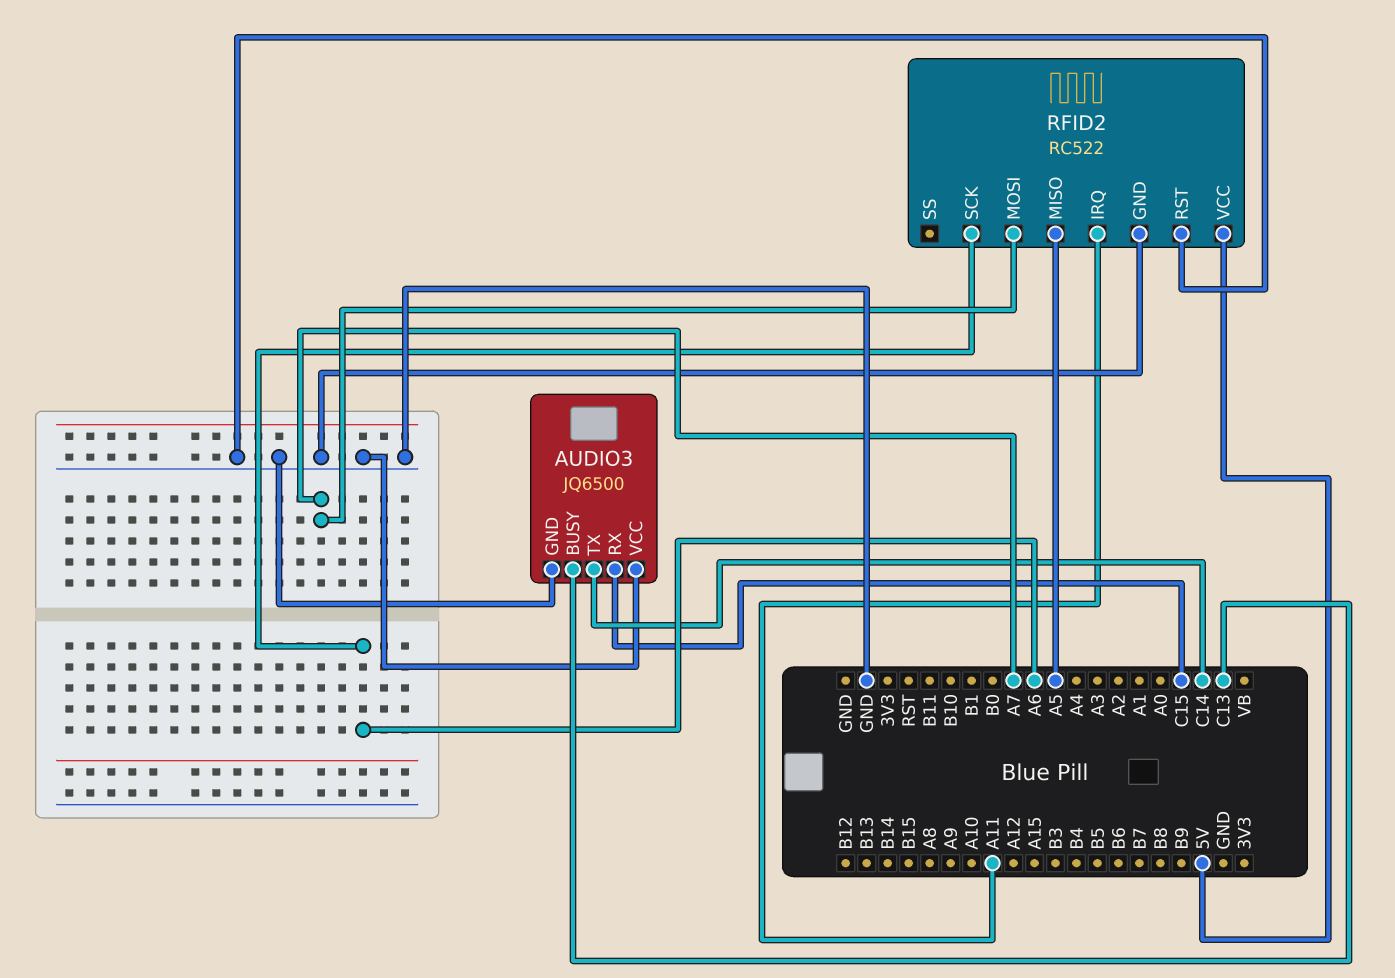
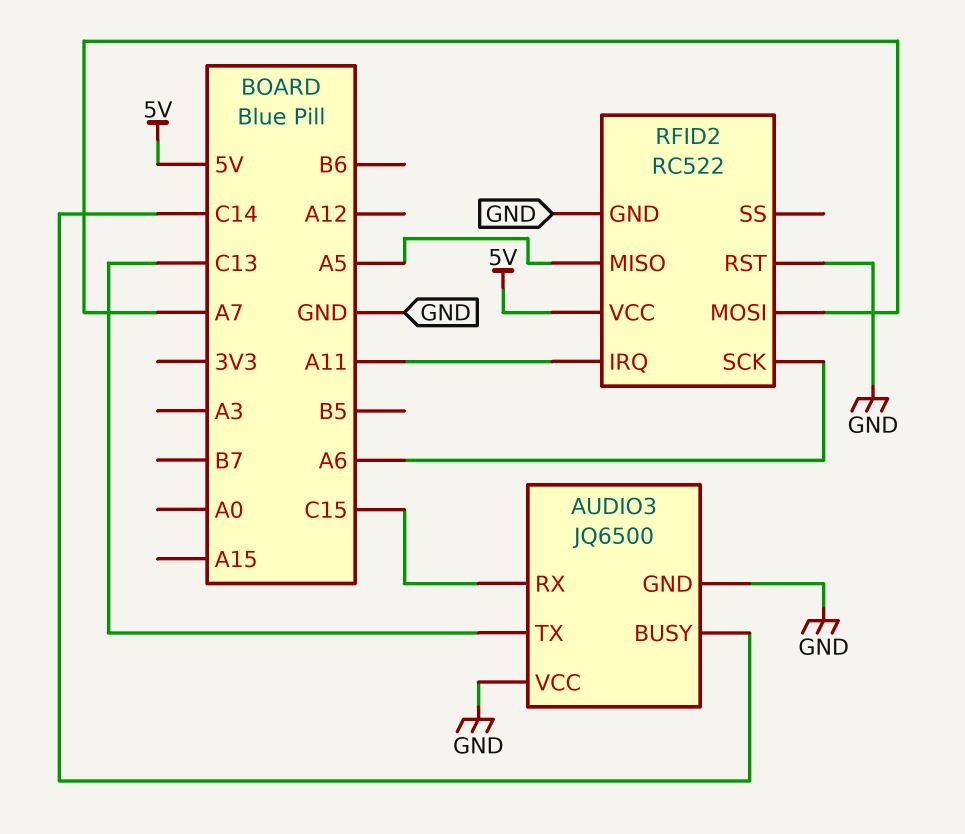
AUDIO3 pin BUSY: C13 -> C14
AUDIO3 pin TX: C14 -> C13

